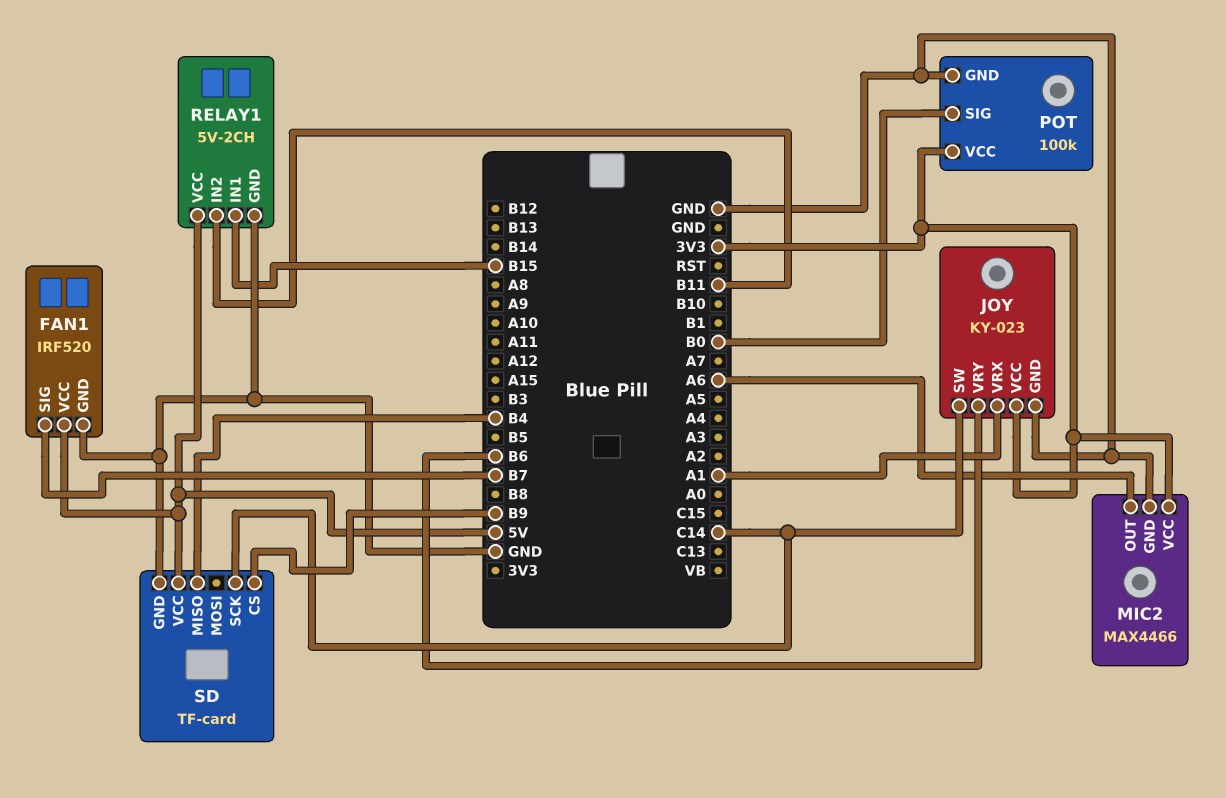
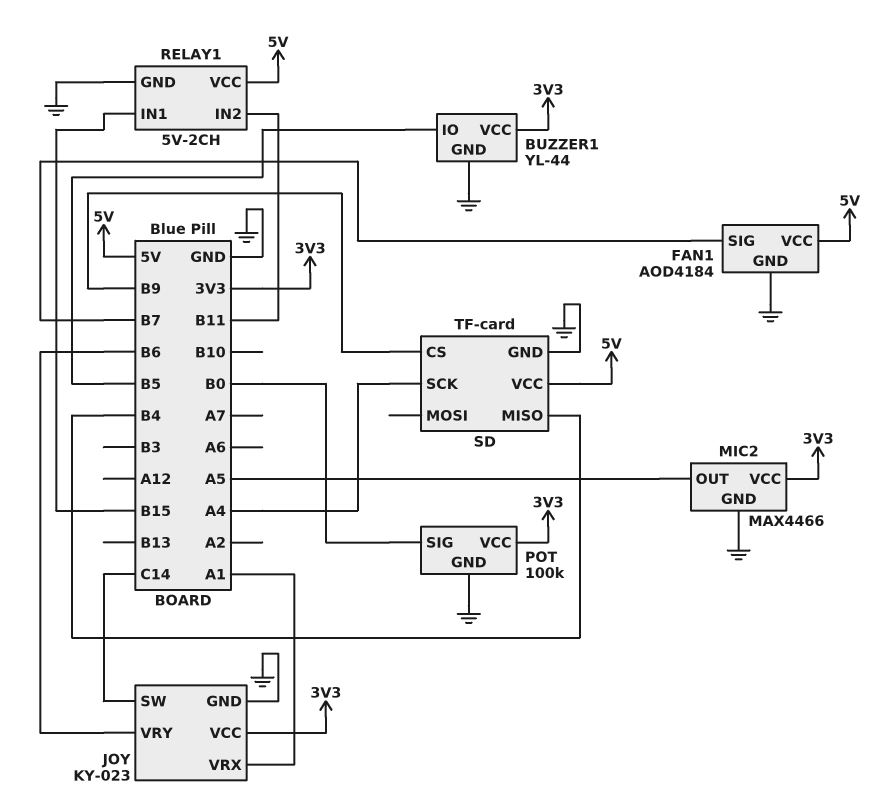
BUZZER1: none -> YL-44
BUZZER1 pin GND: none -> GND
BUZZER1 pin IO: none -> B5
BUZZER1 pin VCC: none -> 3V3
FAN1: IRF520 -> AOD4184
MIC2 pin OUT: A6 -> A5
SD pin SCK: C14 -> A4

